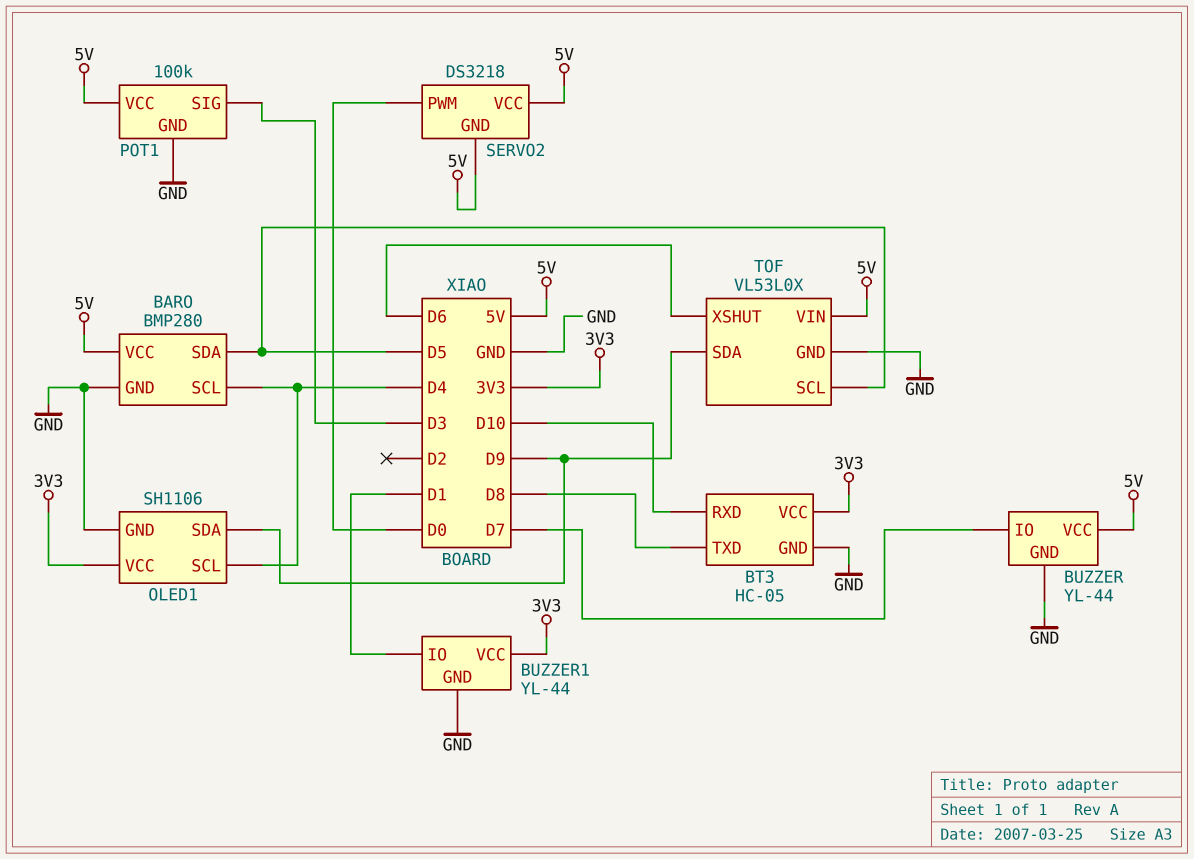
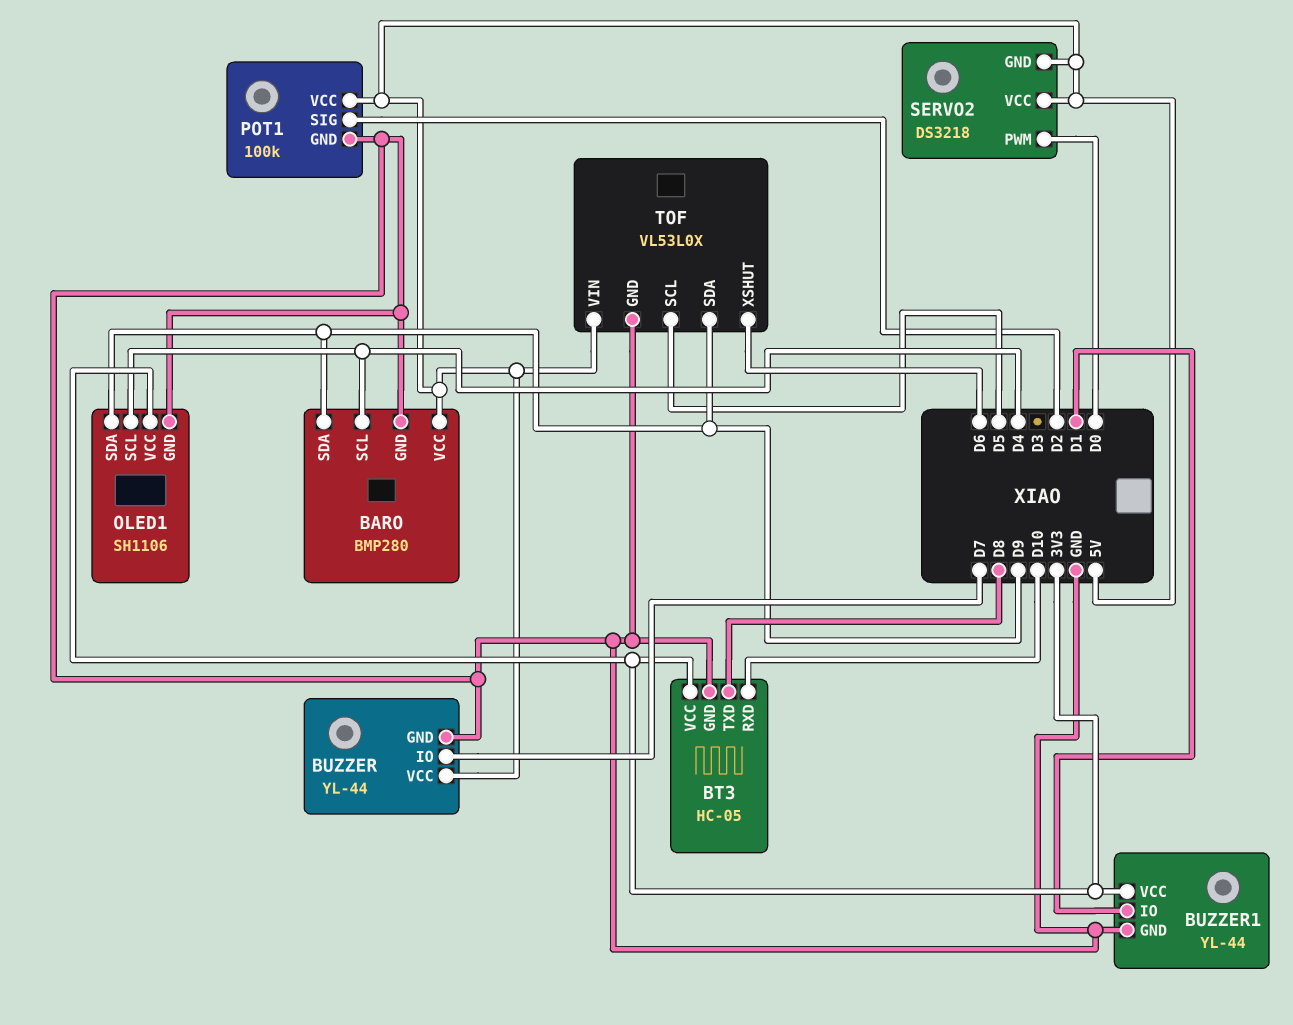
BARO pin SDA: D5 -> D9
POT1 pin SIG: D3 -> D2

